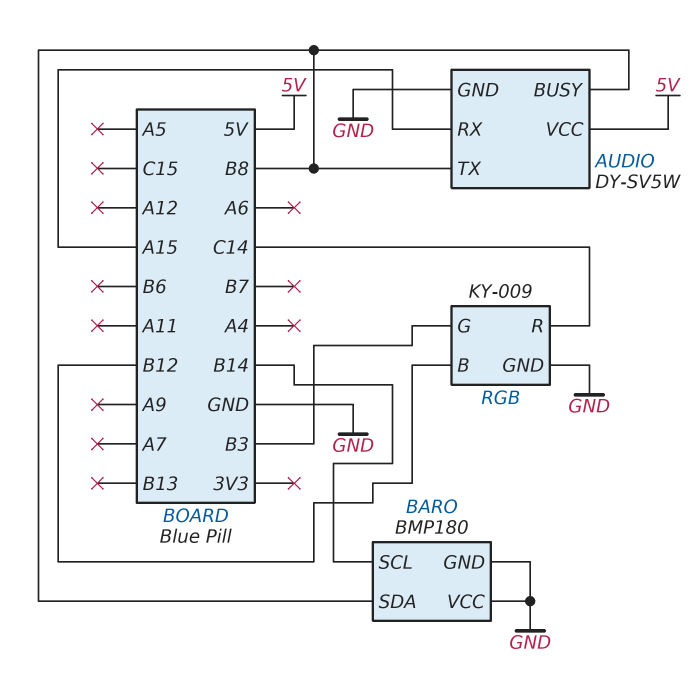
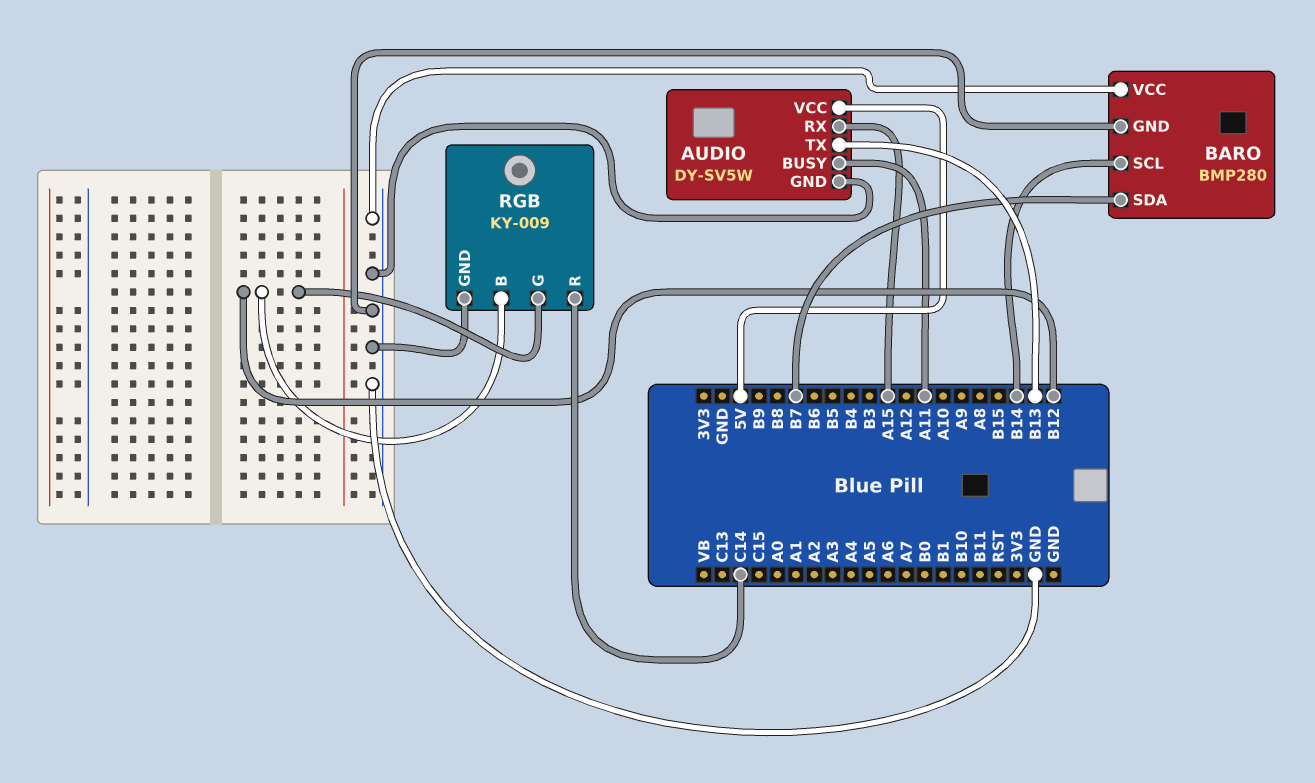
AUDIO pin BUSY: B8 -> A11
AUDIO pin TX: B8 -> B13
BARO: BMP180 -> BMP280
BARO pin SDA: B8 -> B7
RGB pin G: B3 -> B12

